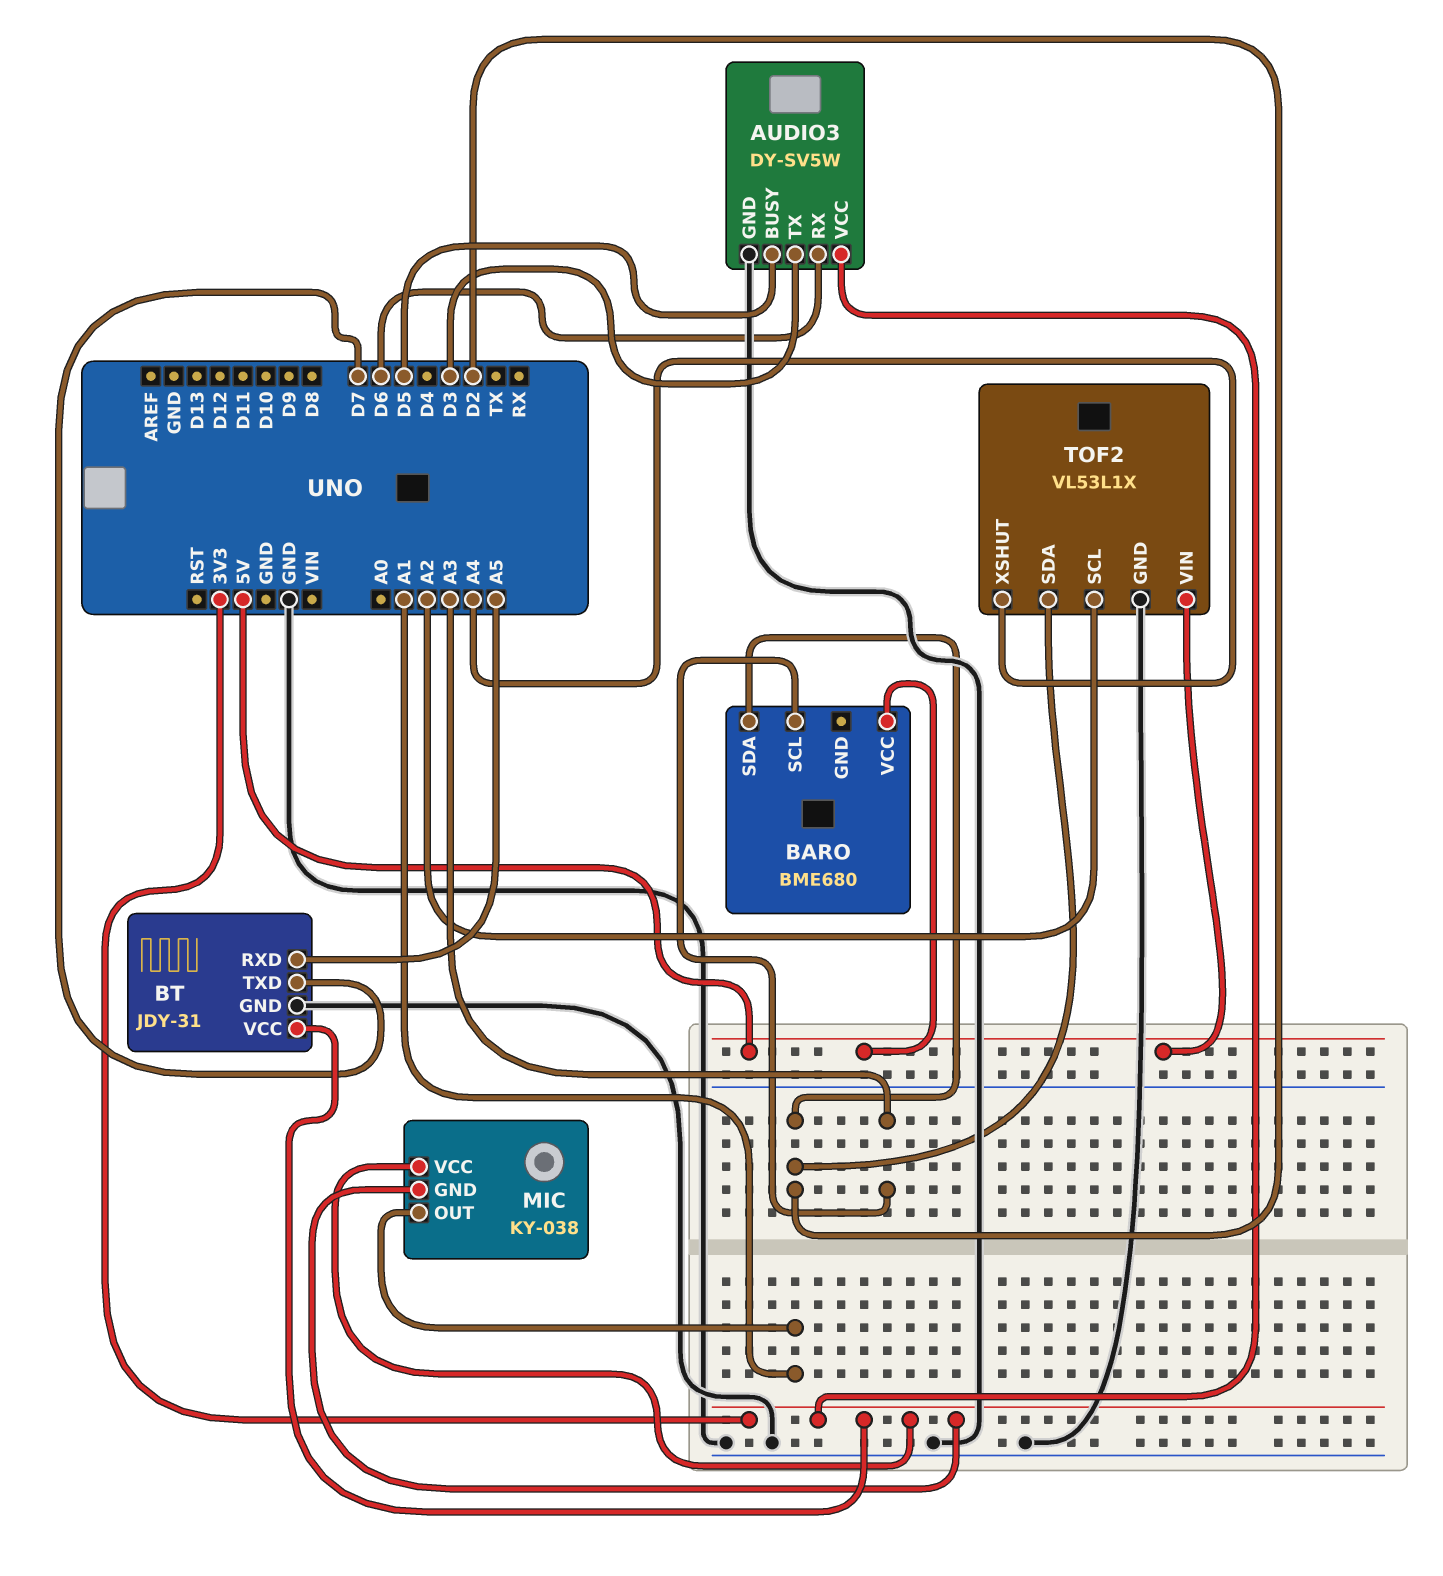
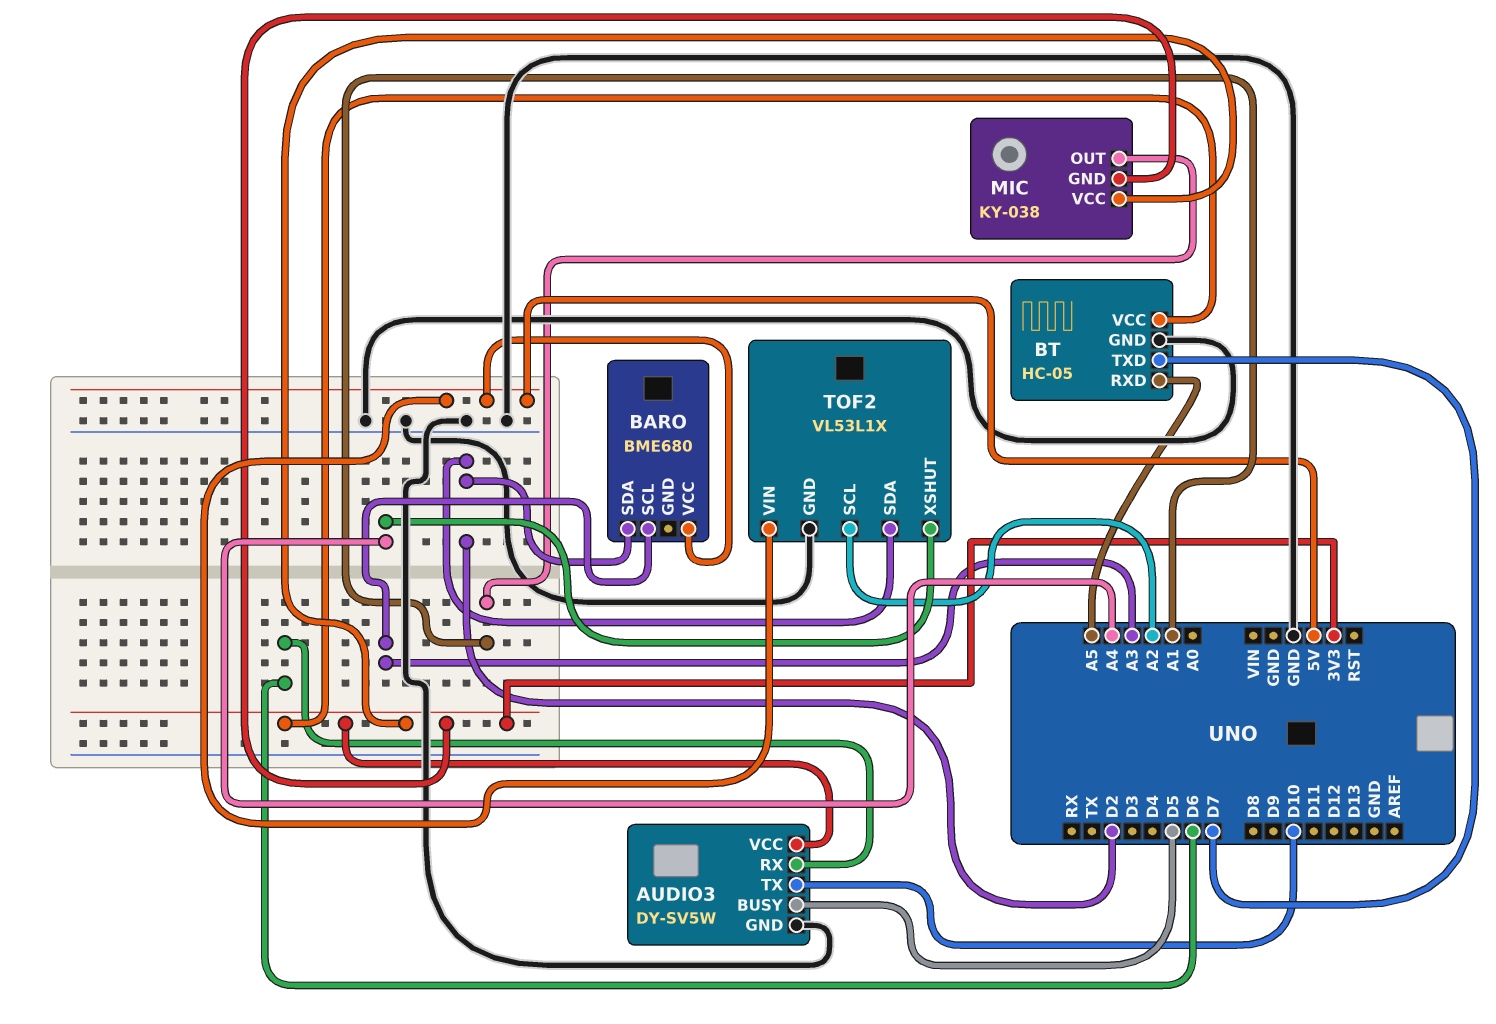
AUDIO3 pin TX: D3 -> D10
BT: JDY-31 -> HC-05

